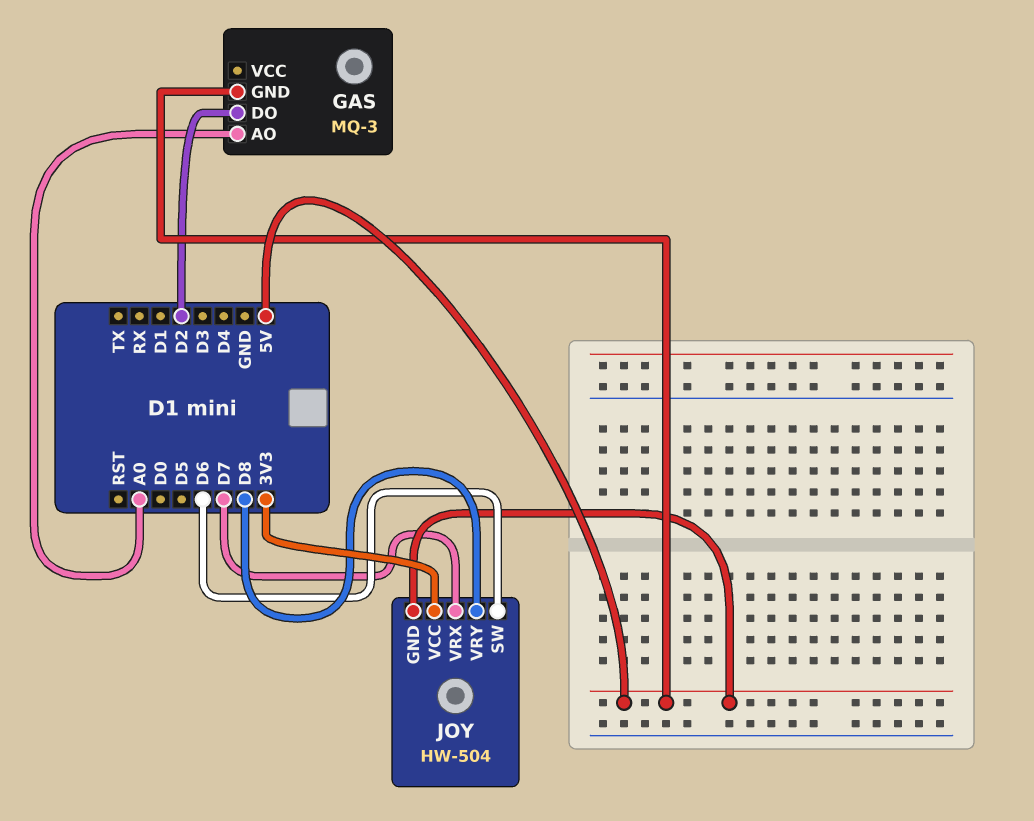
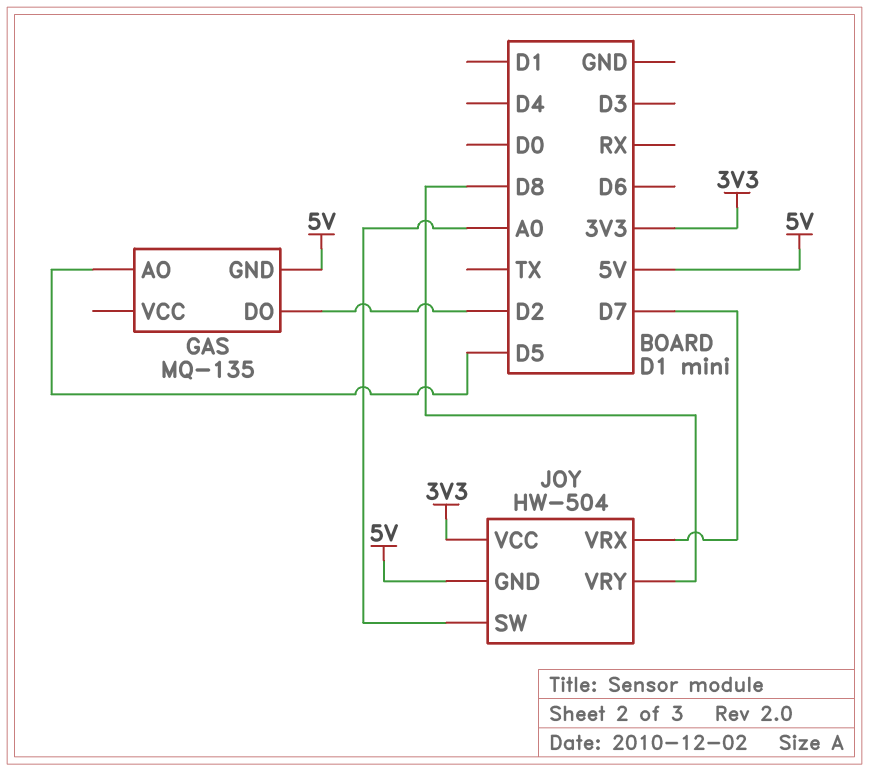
GAS: MQ-3 -> MQ-135
GAS pin AO: A0 -> D5
JOY pin SW: D6 -> A0

